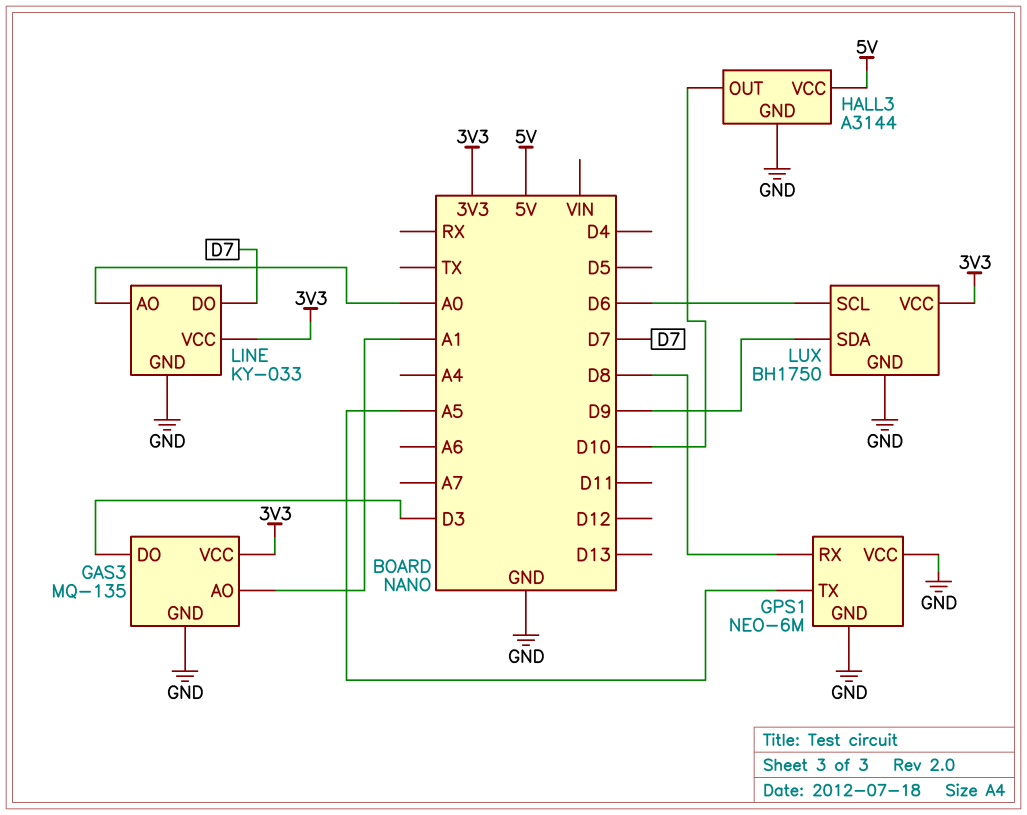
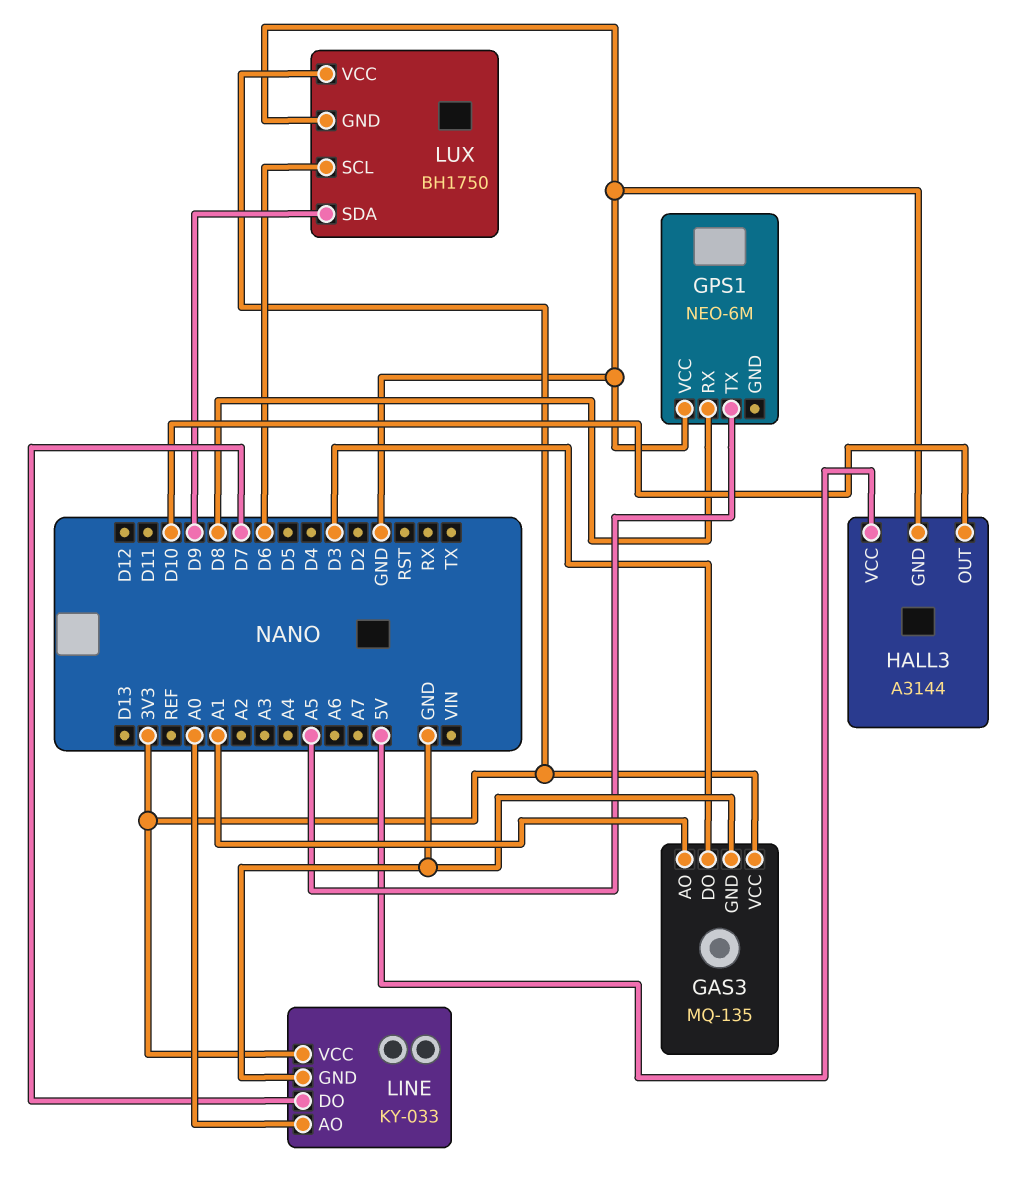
GPS1 pin GND: GND -> none

